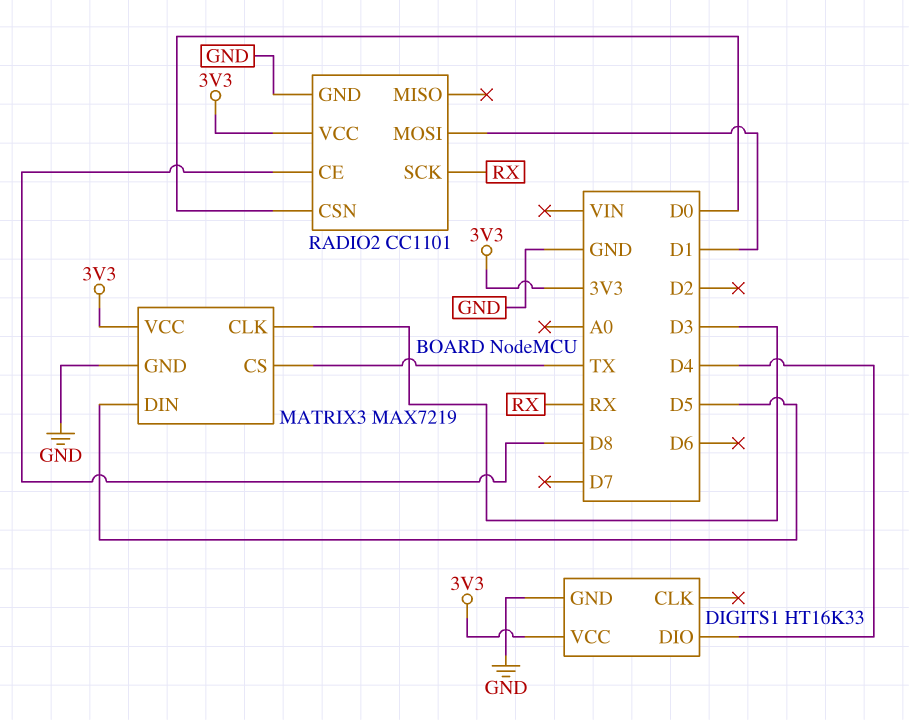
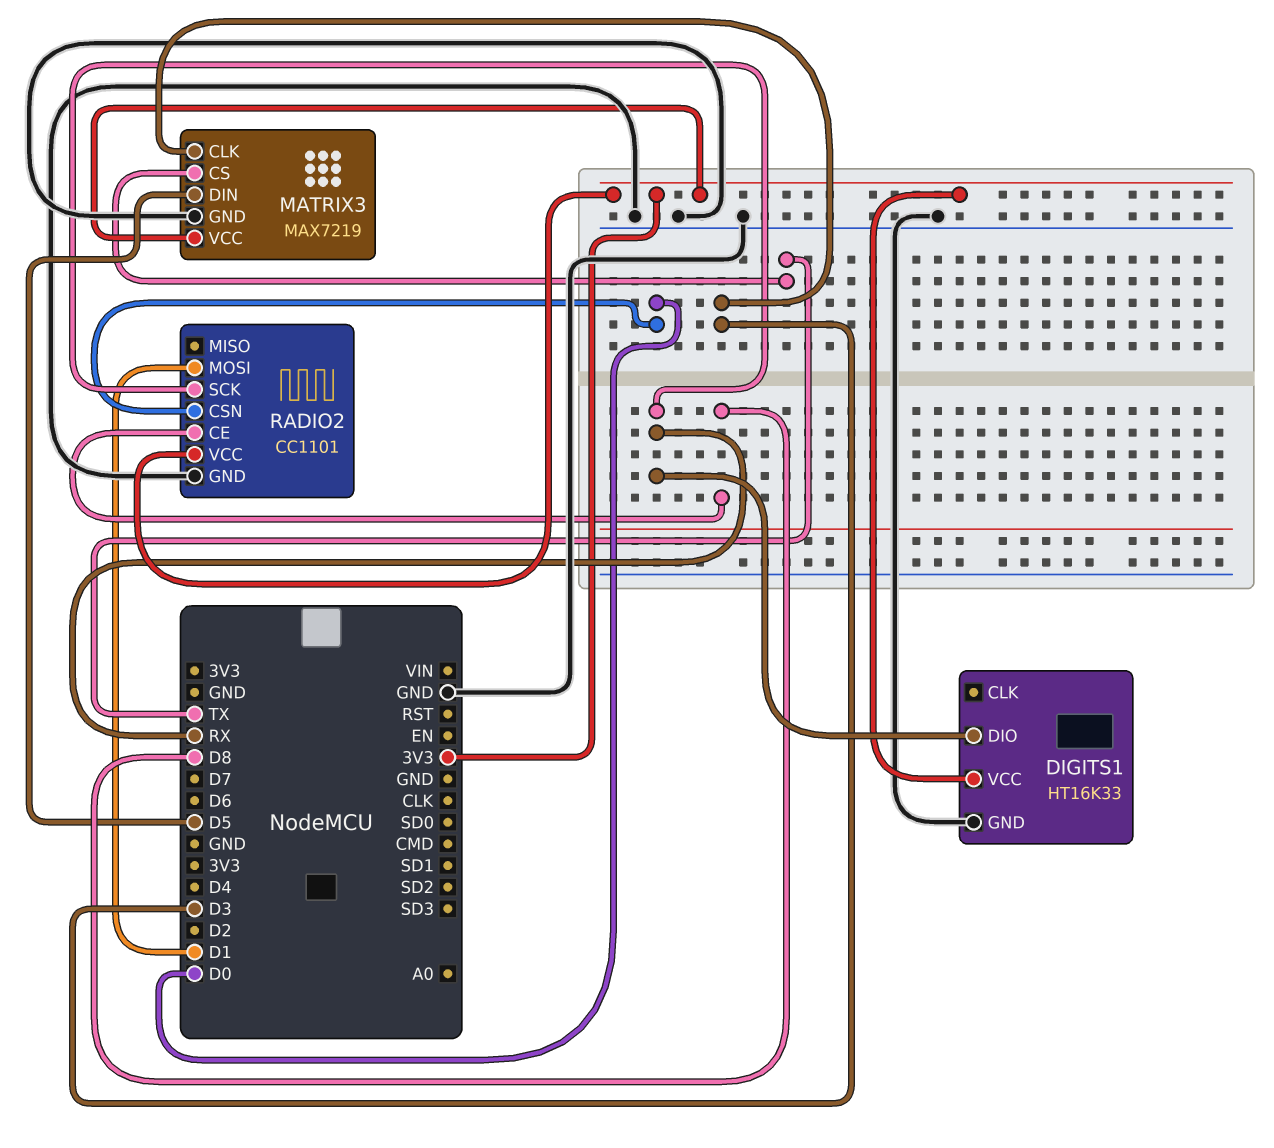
DIGITS1 pin DIO: D4 -> RX

